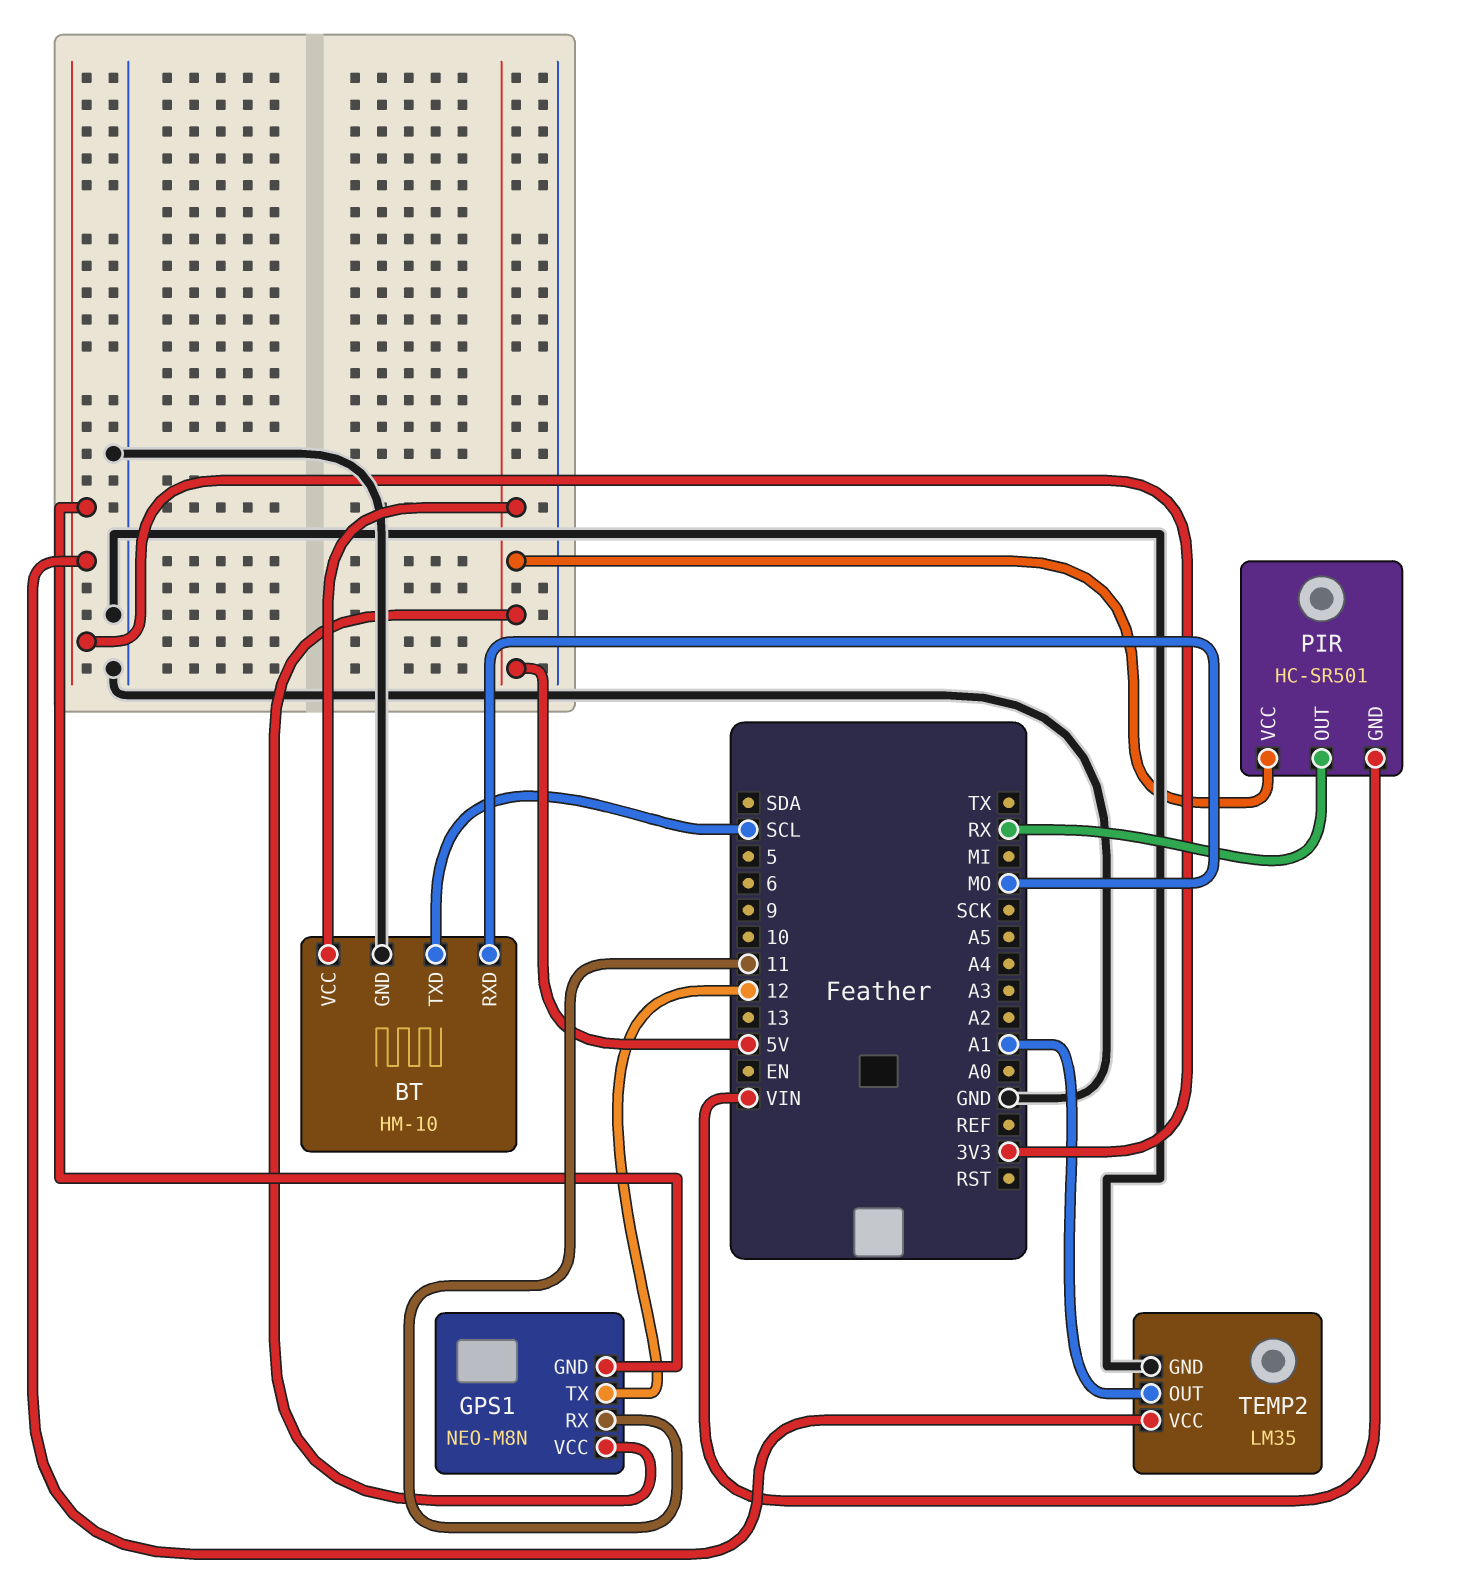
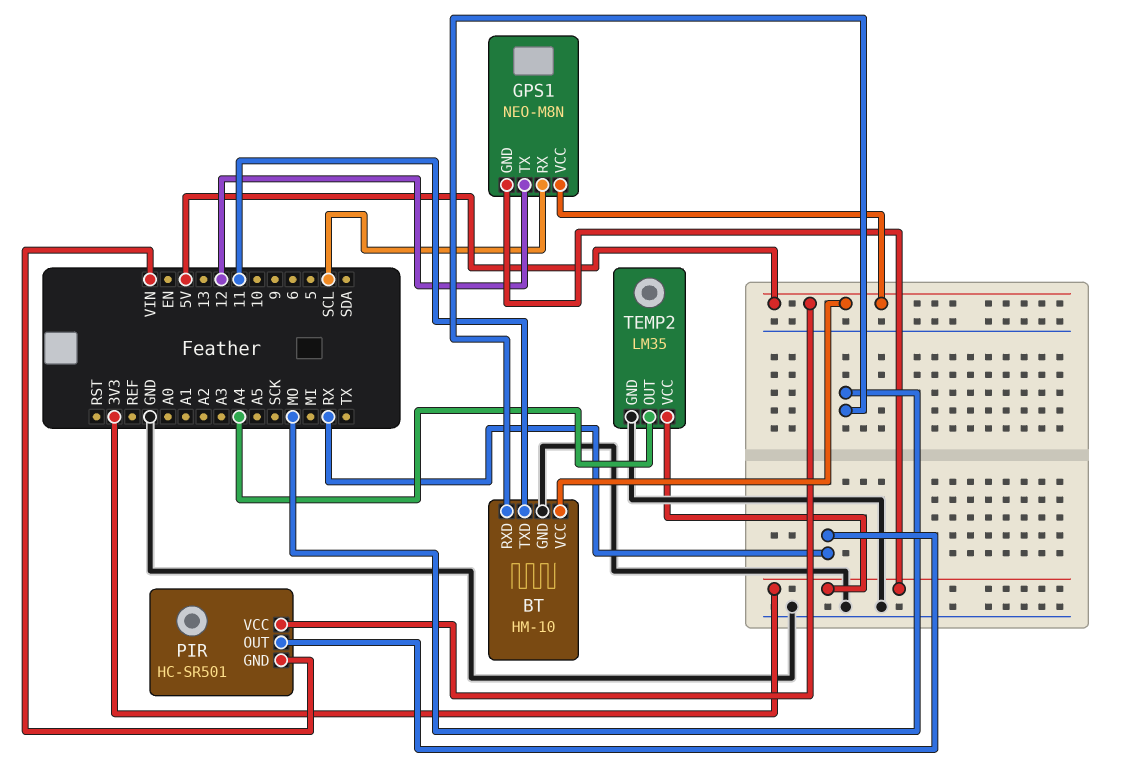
BT pin TXD: SCL -> 11
GPS1 pin RX: 11 -> SCL
TEMP2 pin OUT: A1 -> A4

